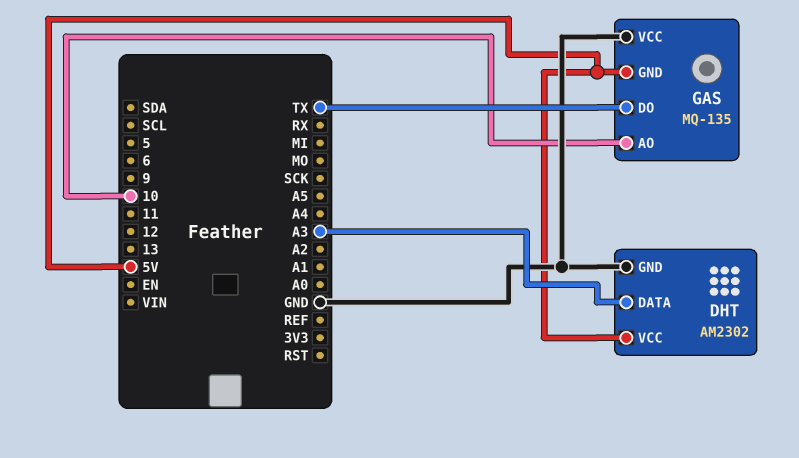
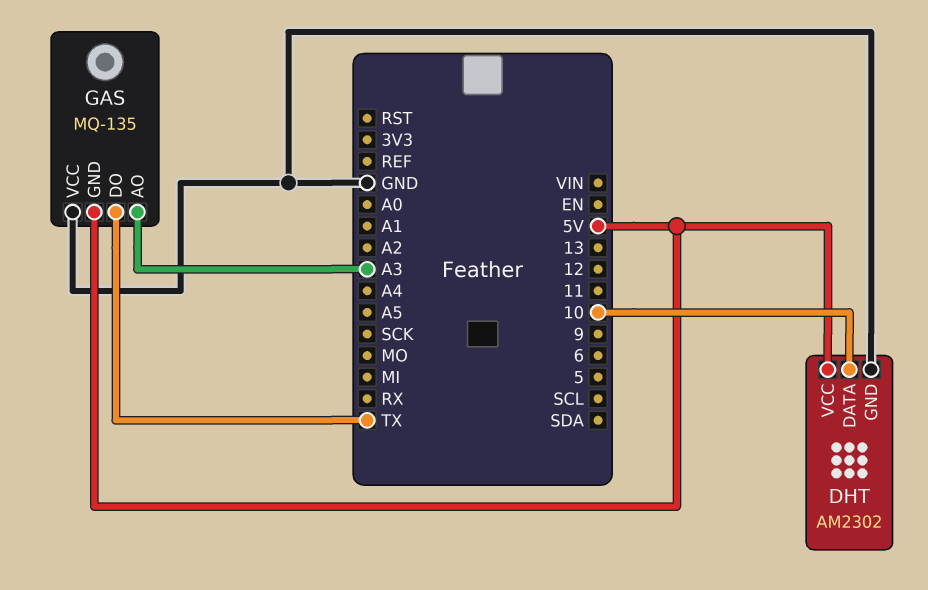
DHT pin DATA: A3 -> 10
GAS pin AO: 10 -> A3

